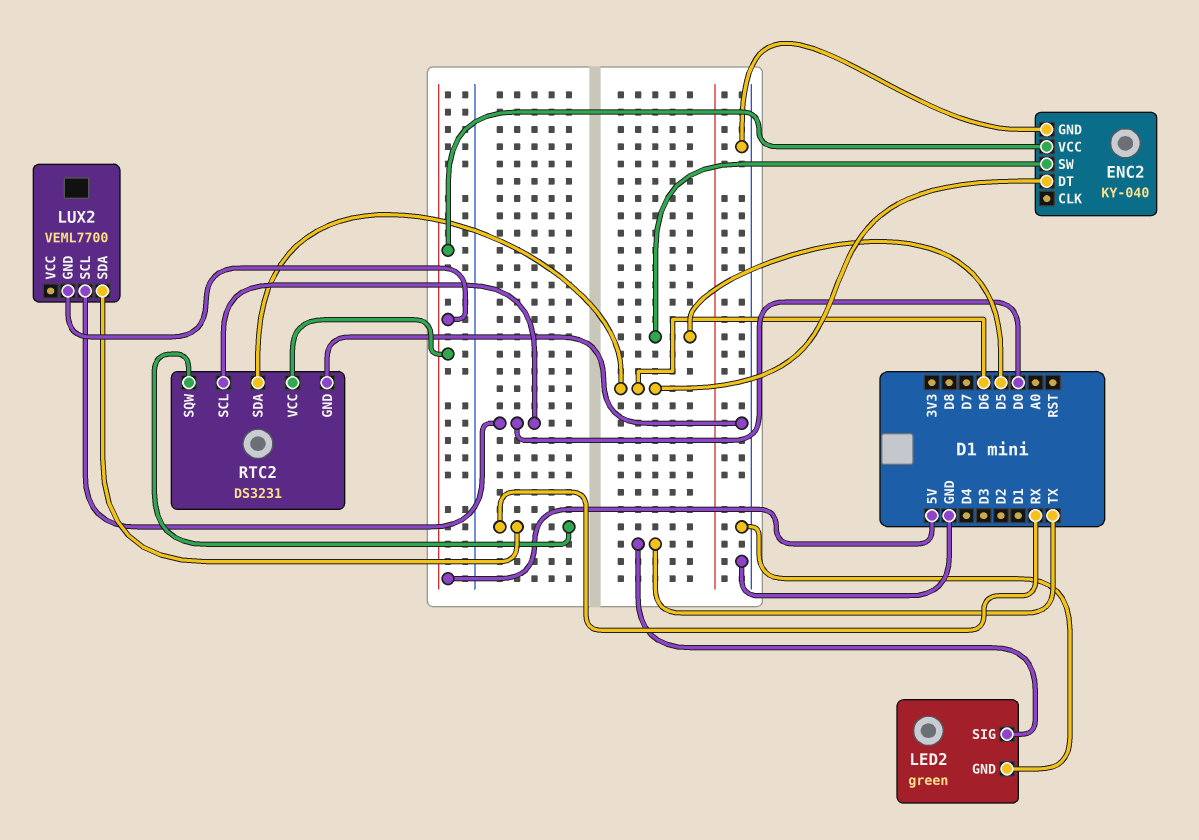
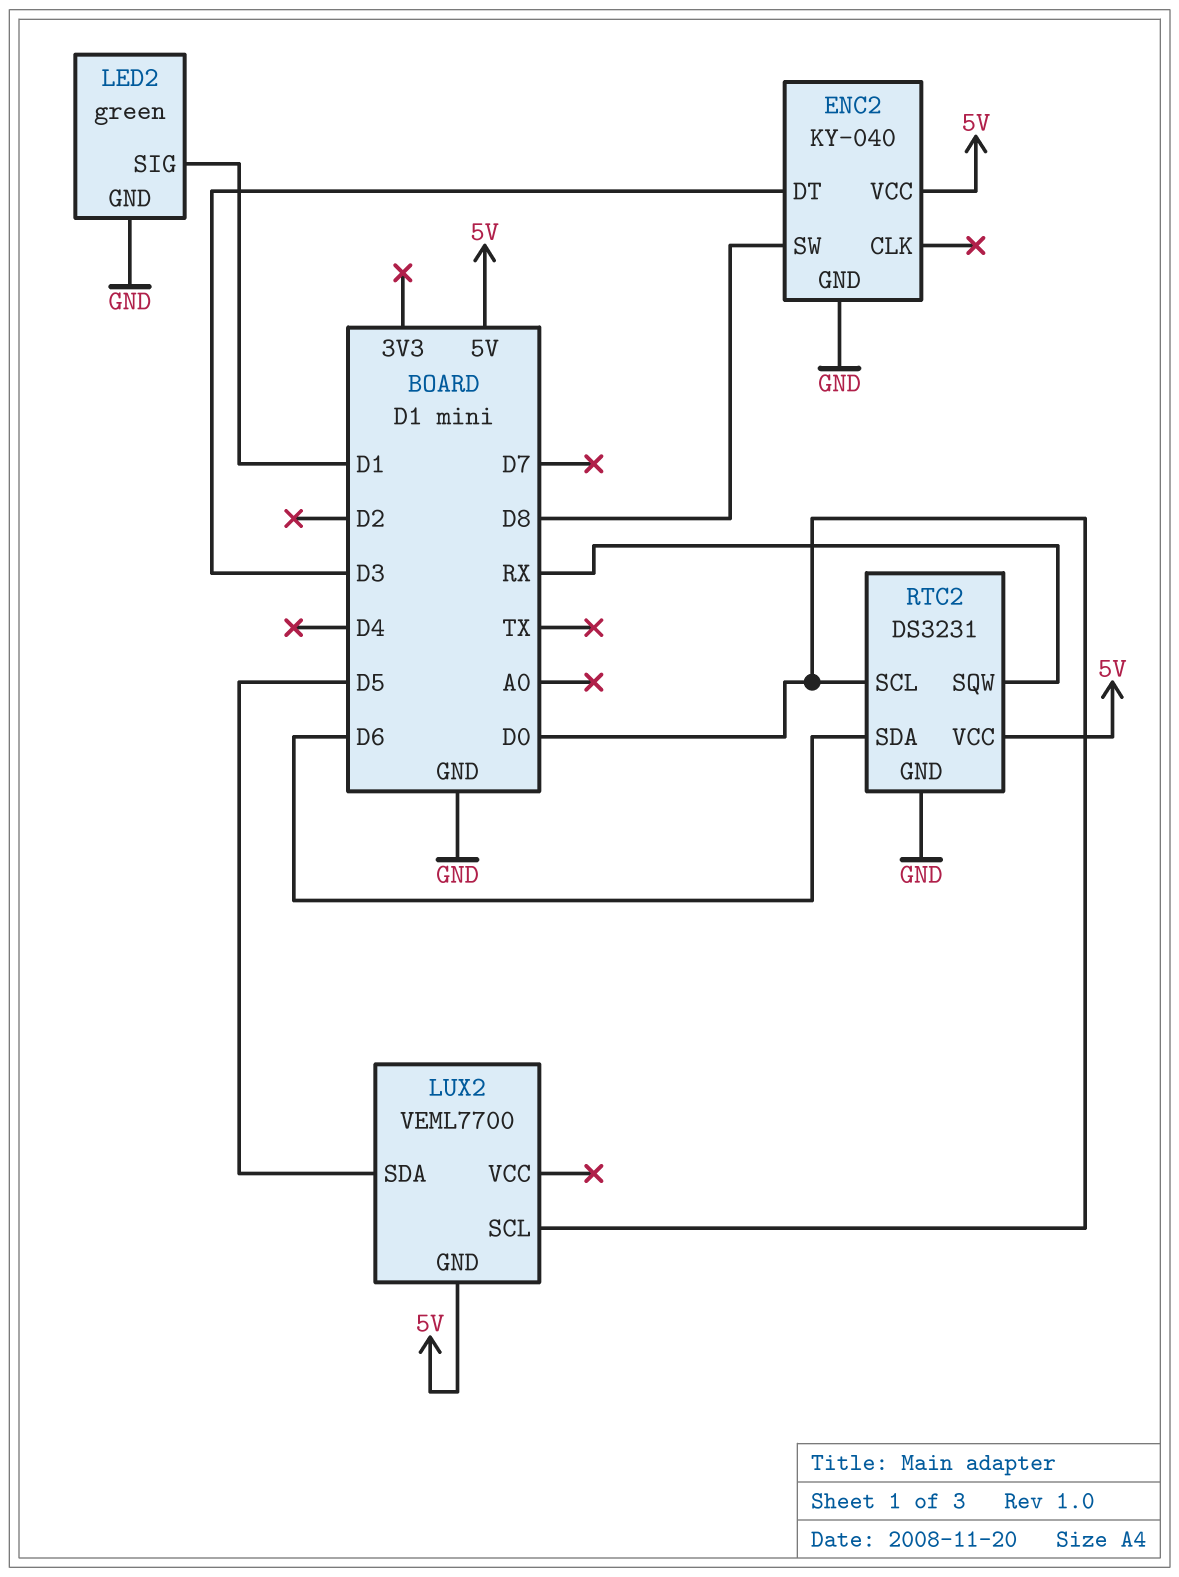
ENC2 pin DT: D6 -> D3
ENC2 pin SW: D5 -> D8
LED2 pin SIG: TX -> D1
LUX2 pin SDA: RX -> D5

